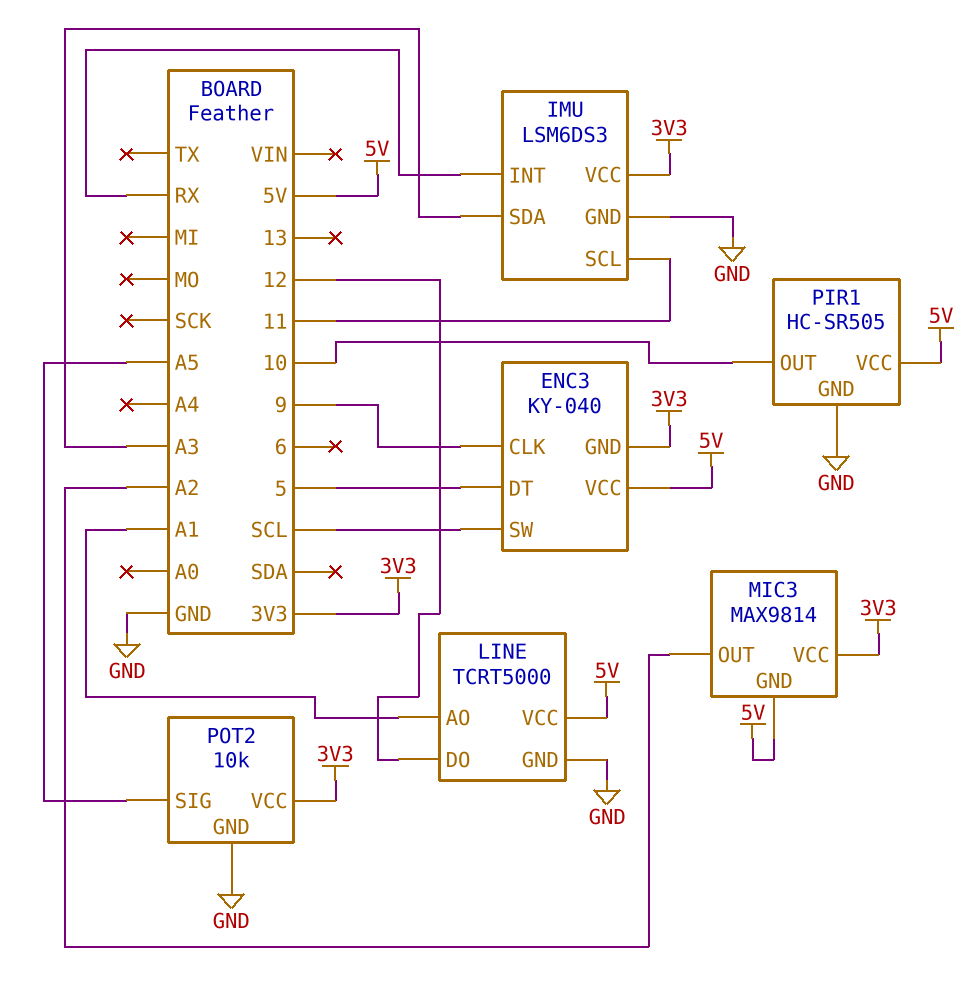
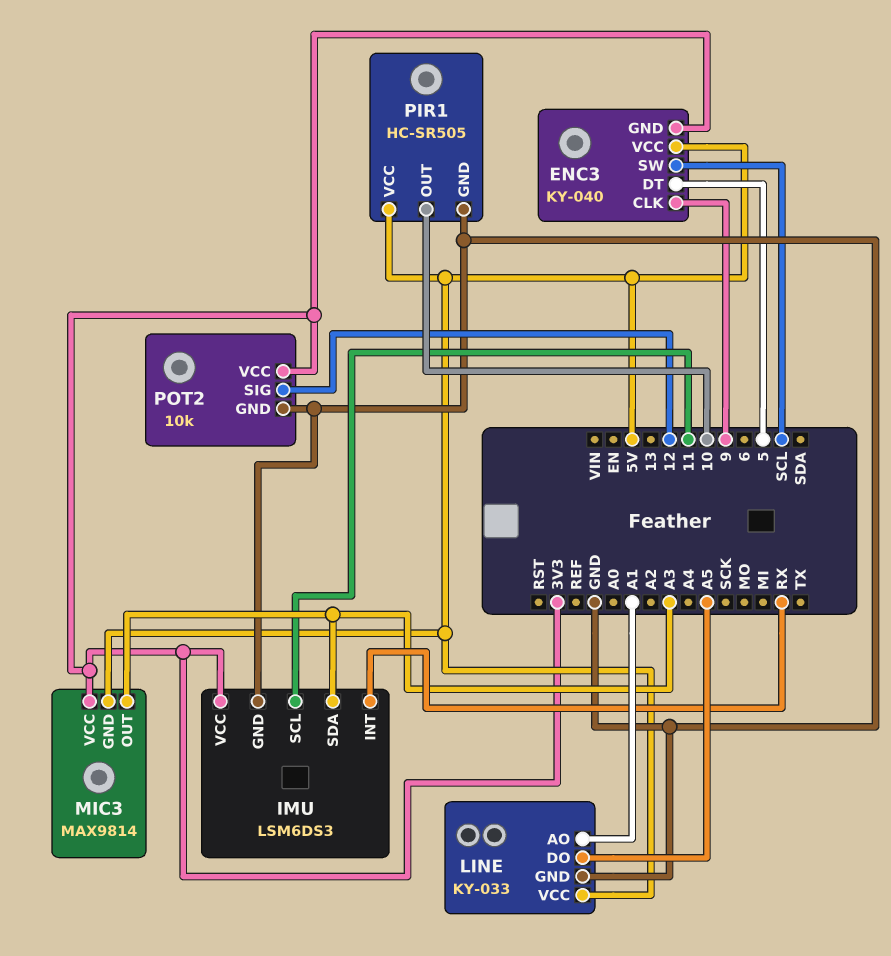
LINE: TCRT5000 -> KY-033
LINE pin DO: 12 -> A5
MIC3 pin OUT: A2 -> A3
POT2 pin SIG: A5 -> 12

